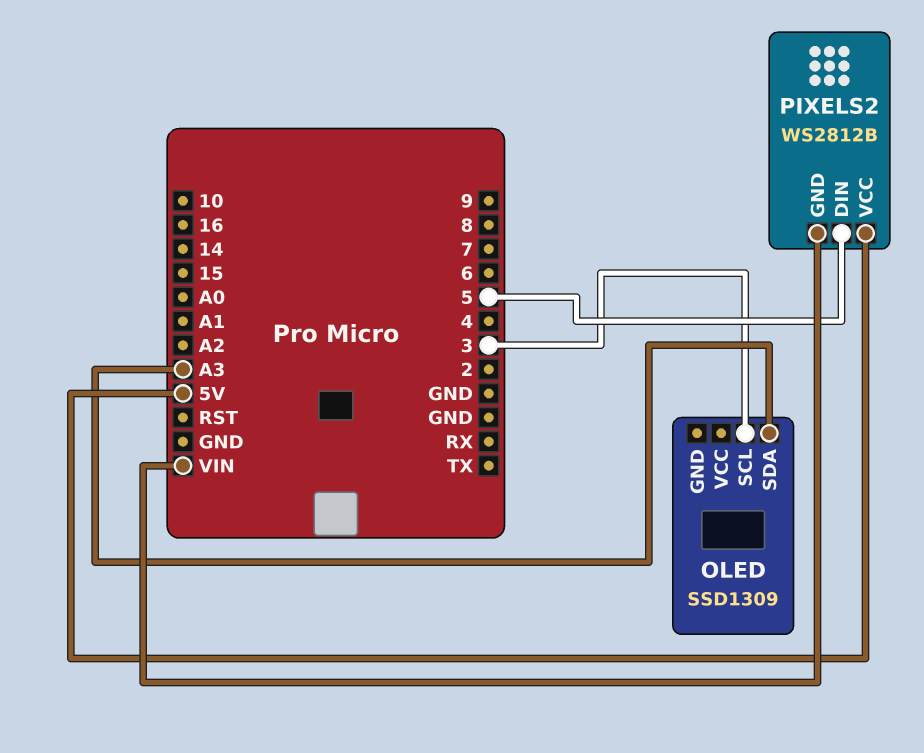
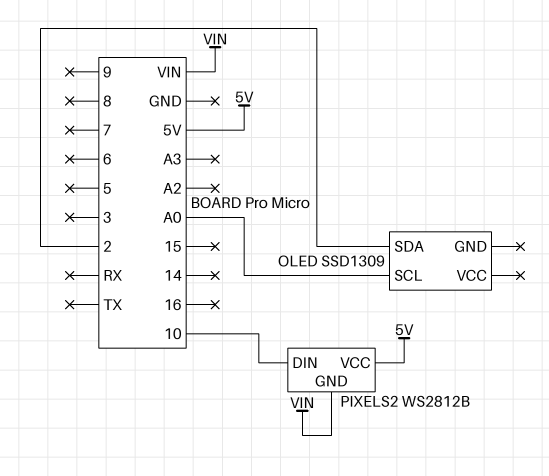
OLED pin SCL: 3 -> A0
OLED pin SDA: A3 -> 2
PIXELS2 pin DIN: 5 -> 10

